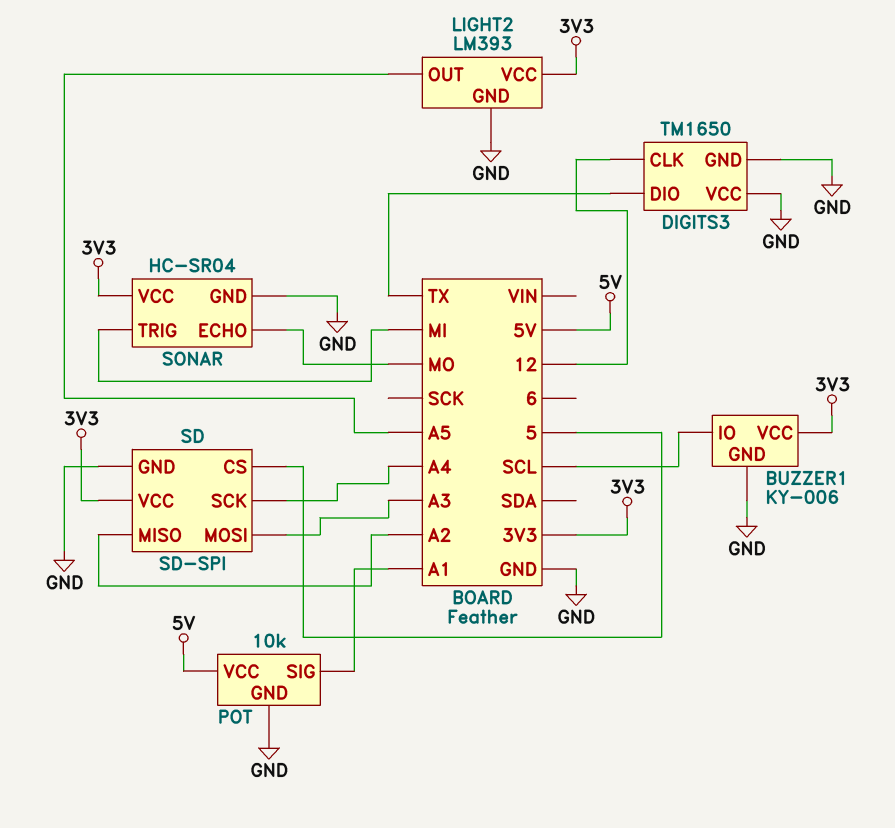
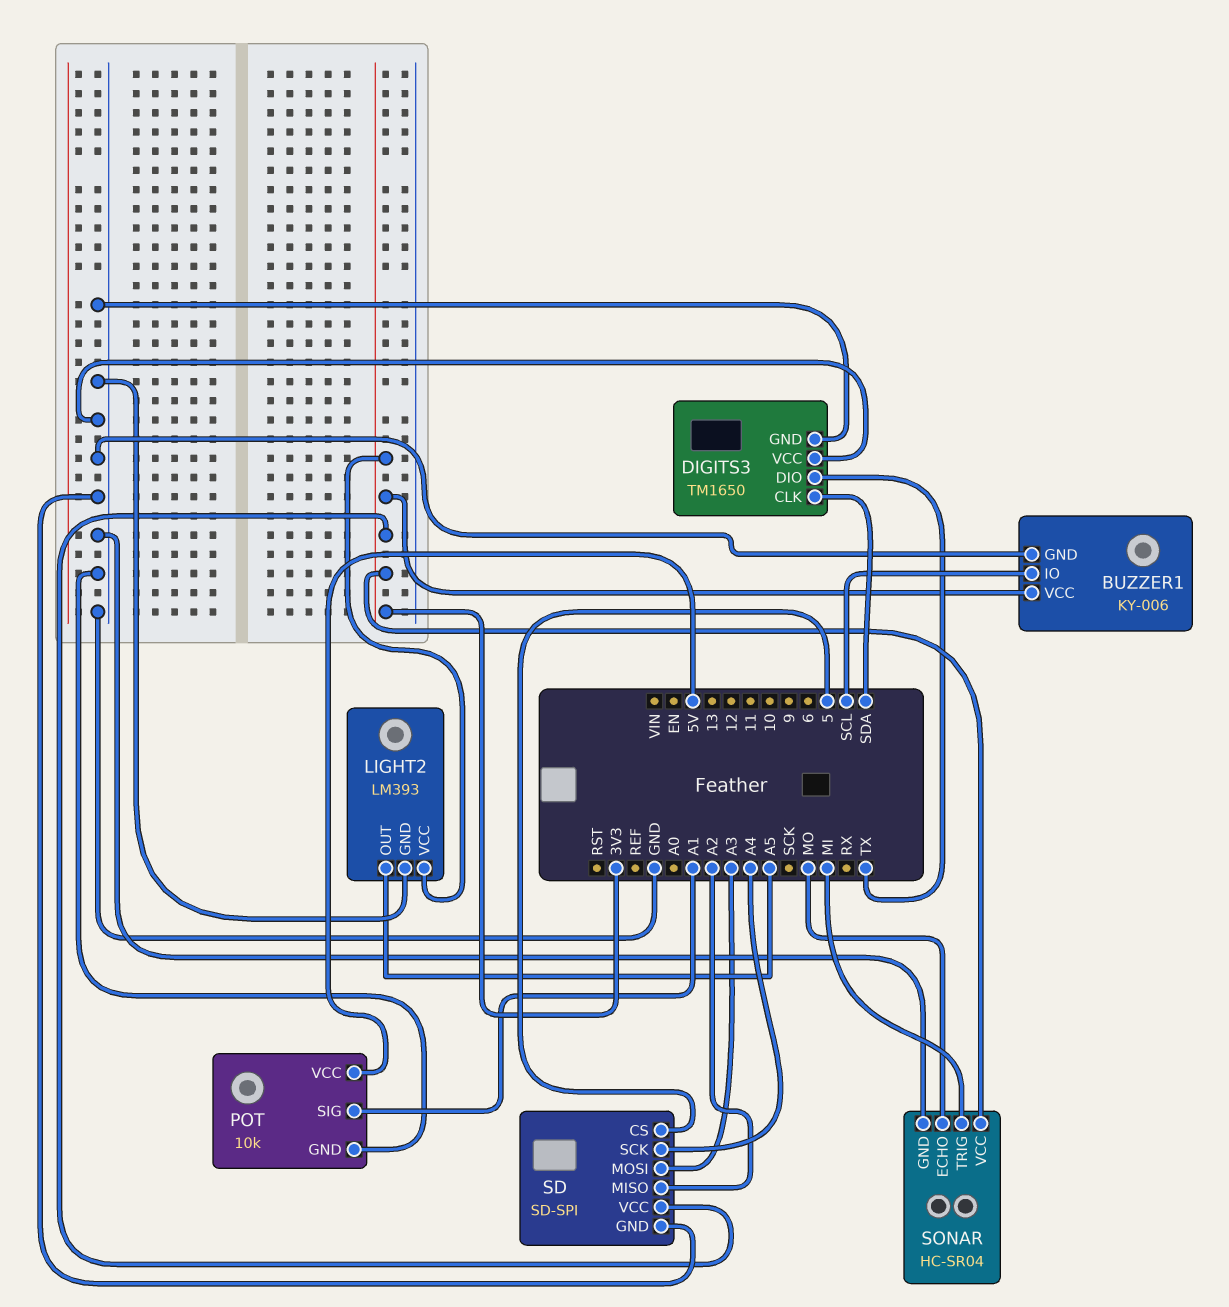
DIGITS3 pin CLK: 12 -> SDA

